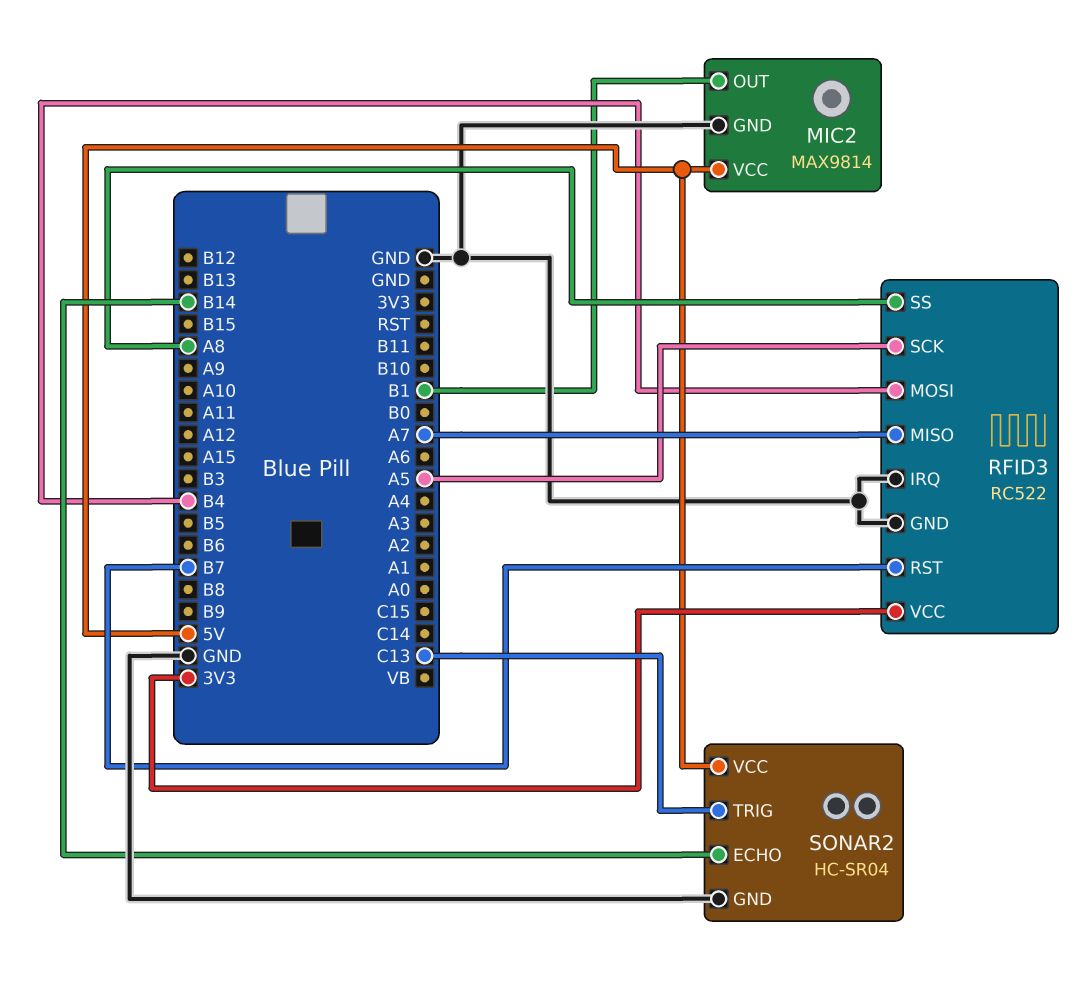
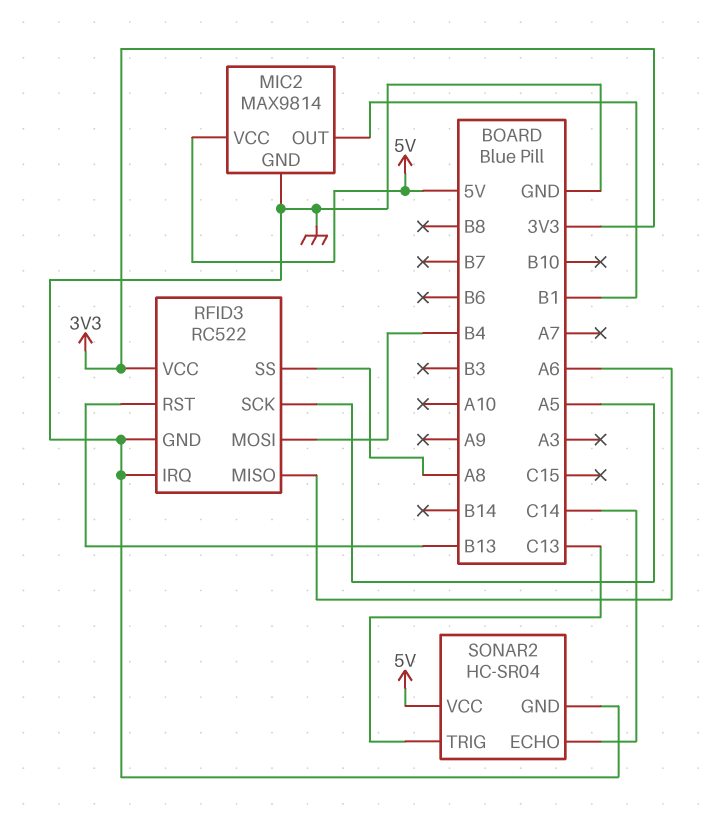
RFID3 pin MISO: A7 -> A6
RFID3 pin RST: B7 -> B13
SONAR2 pin ECHO: B14 -> C14

